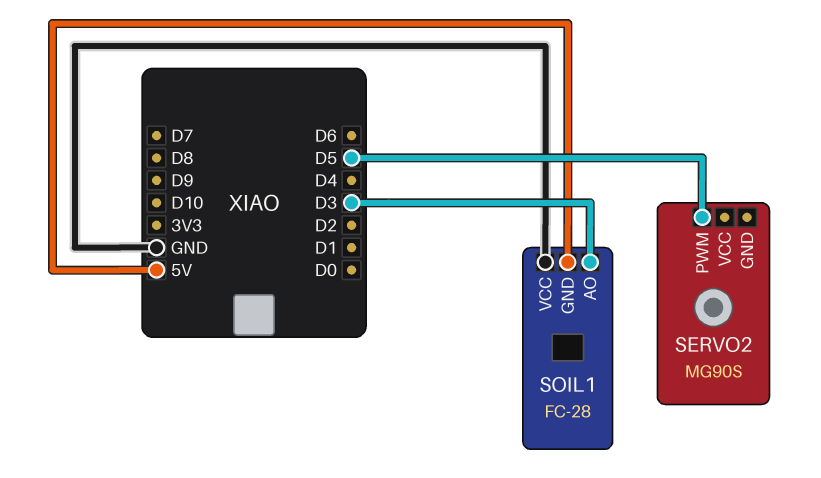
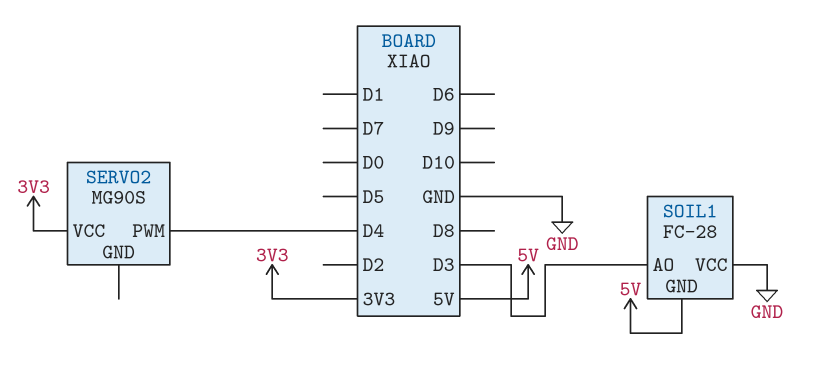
SERVO2 pin PWM: D5 -> D4
SERVO2 pin VCC: none -> 3V3

